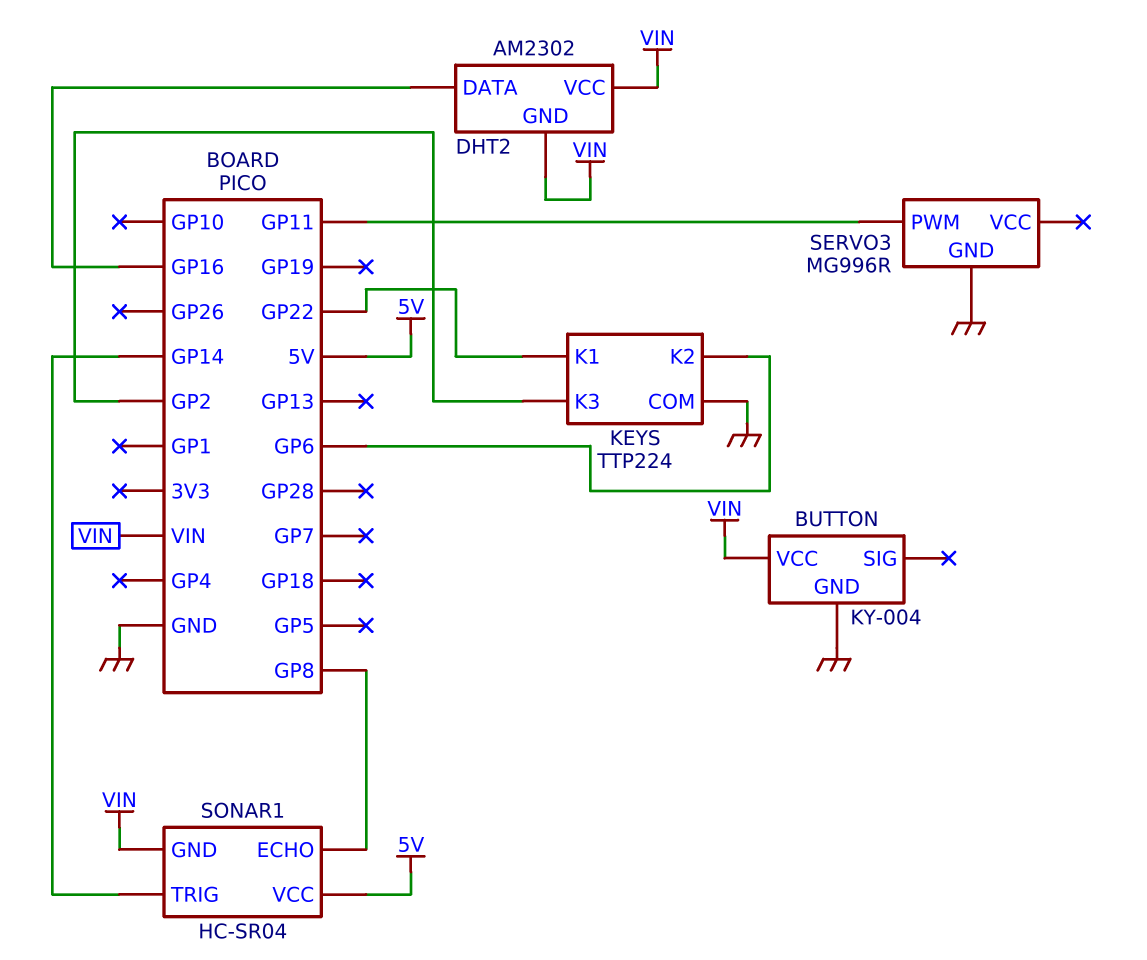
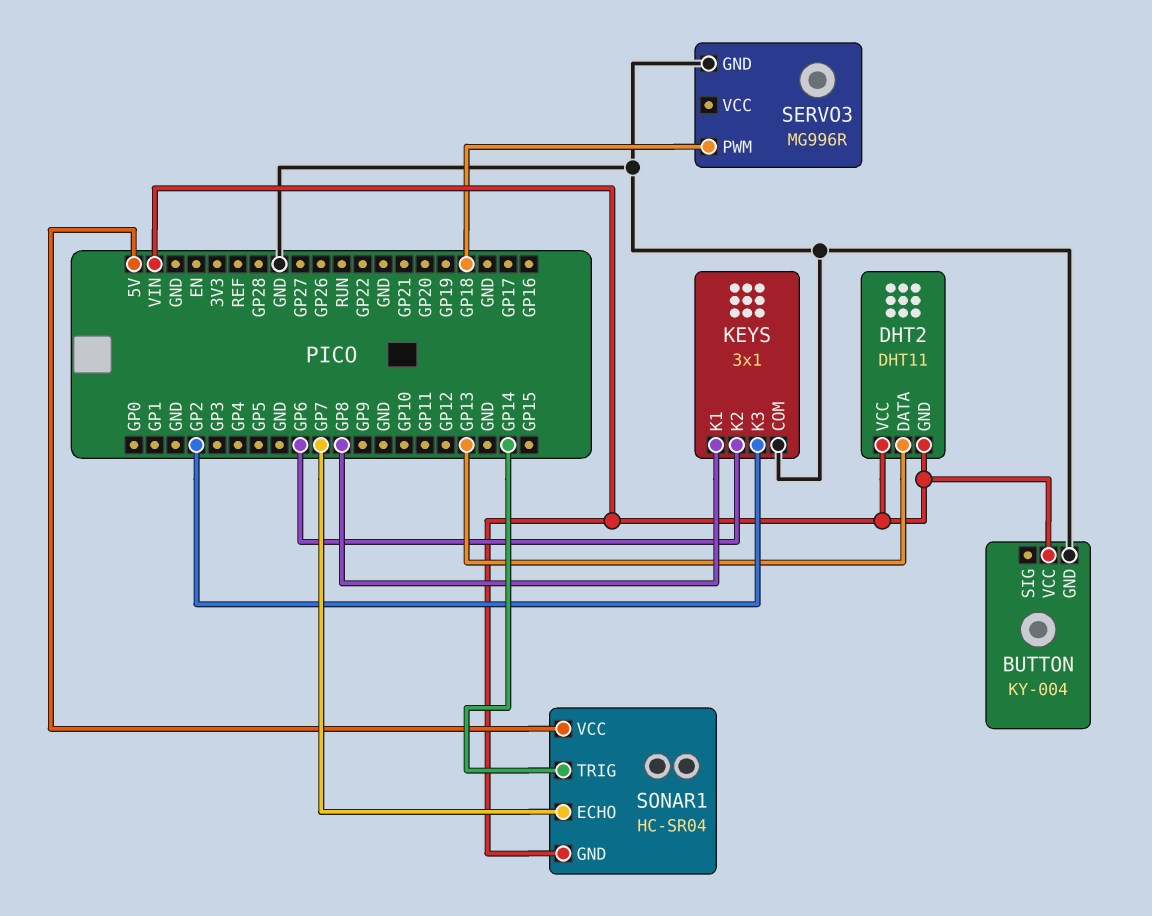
DHT2: AM2302 -> DHT11
DHT2 pin DATA: GP16 -> GP13
KEYS: TTP224 -> 3x1
KEYS pin K1: GP22 -> GP8
SERVO3 pin PWM: GP11 -> GP18
SONAR1 pin ECHO: GP8 -> GP7

